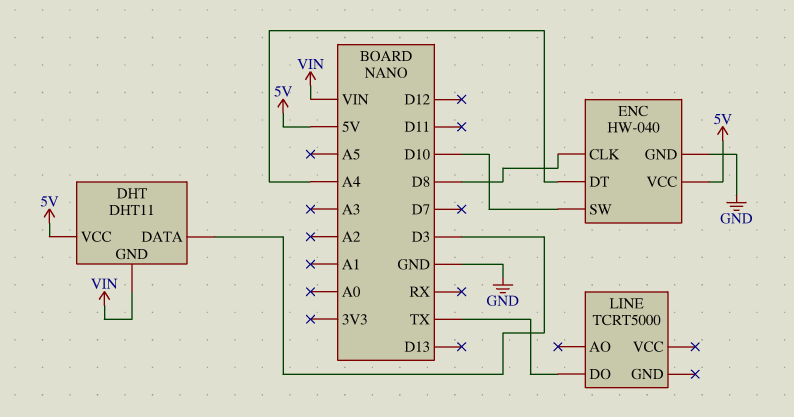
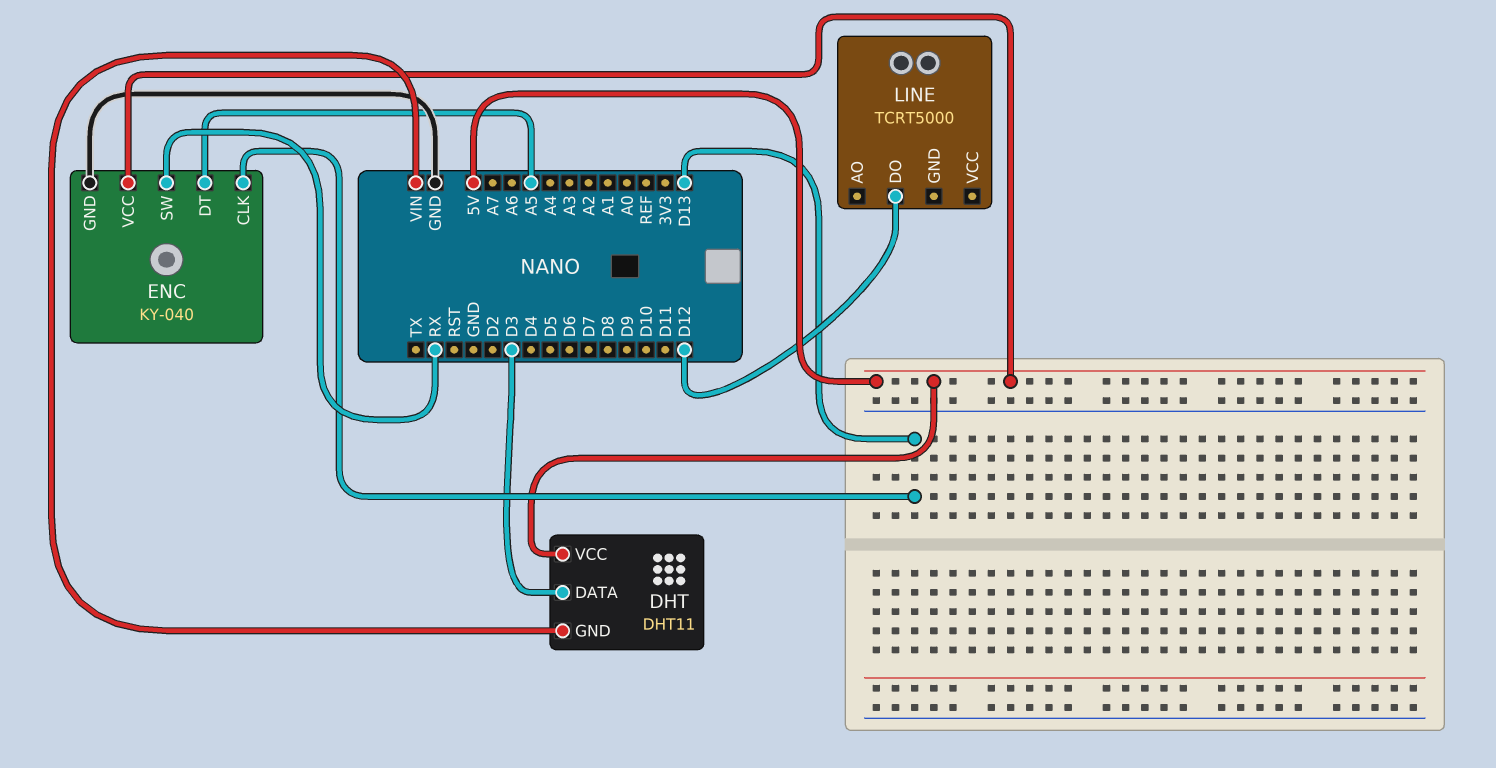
ENC: HW-040 -> KY-040
ENC pin CLK: D8 -> D13
ENC pin DT: A4 -> A5
ENC pin SW: D10 -> RX
LINE pin DO: TX -> D12

